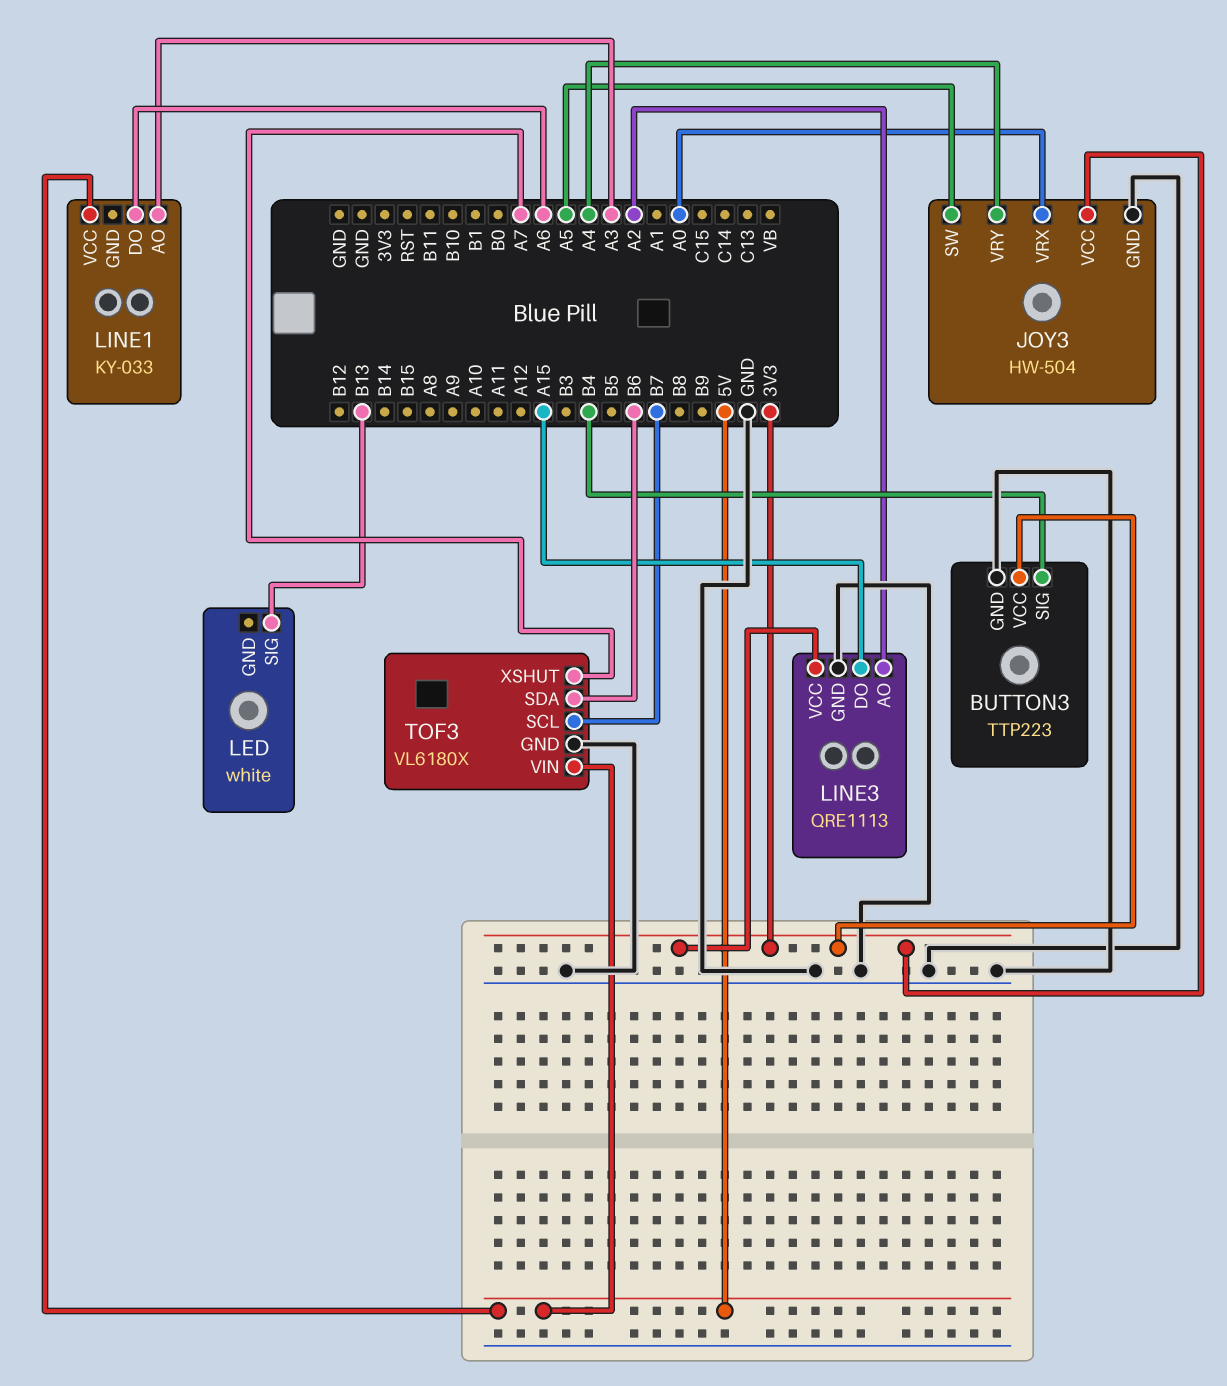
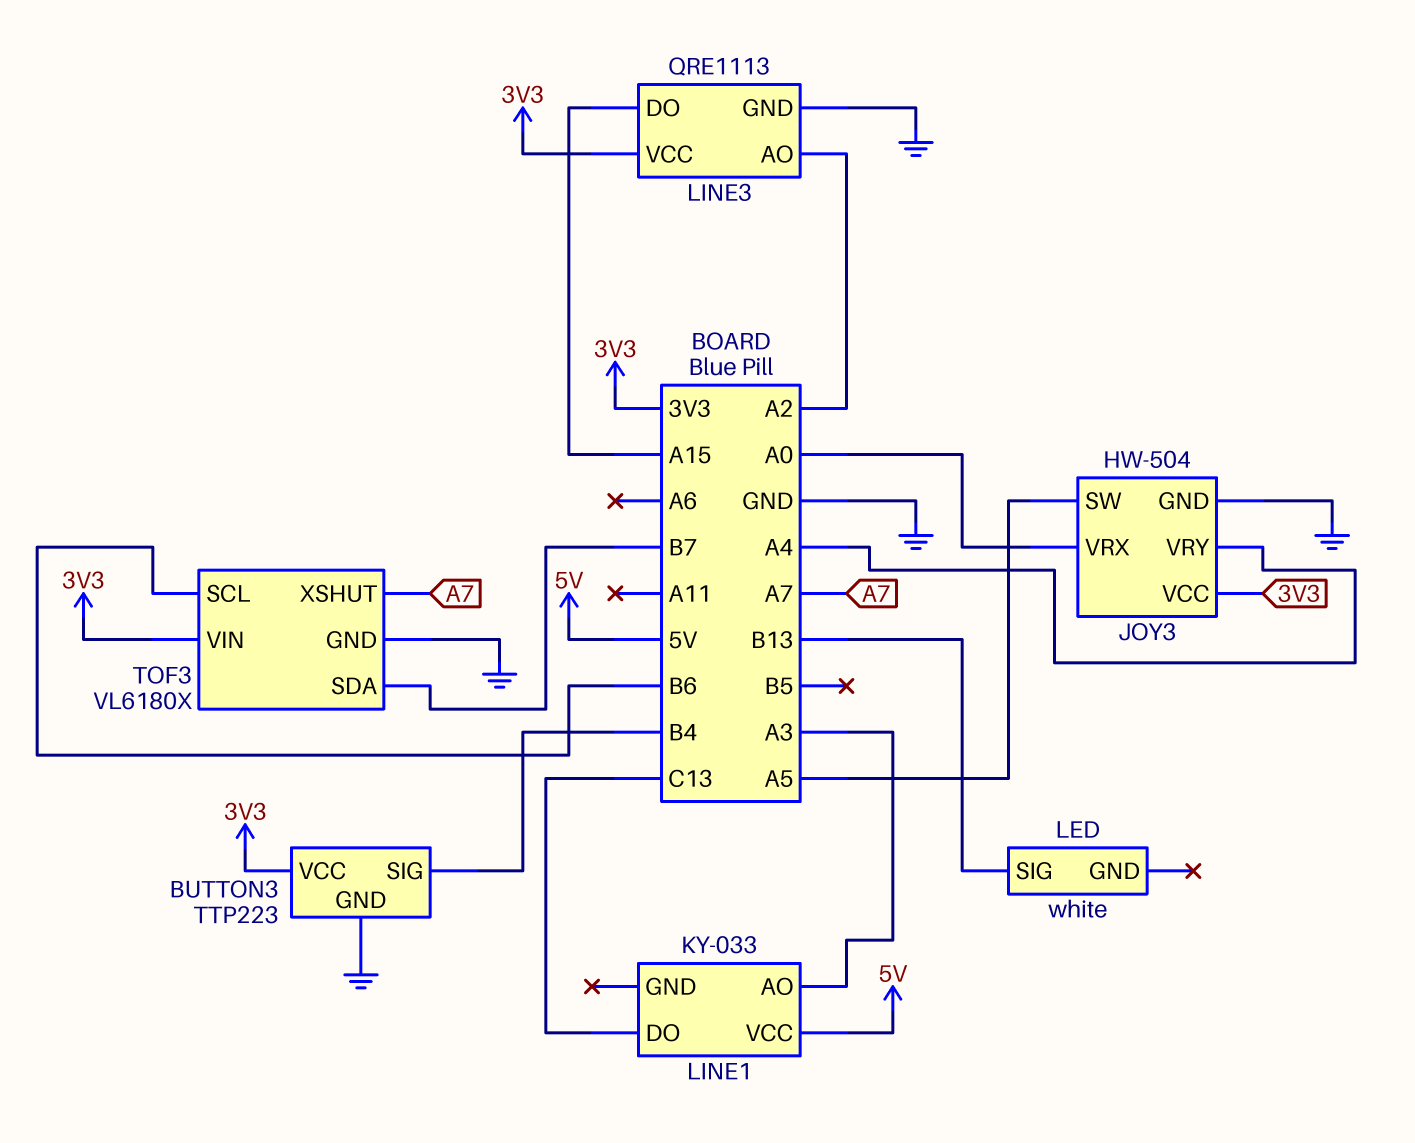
LINE1 pin DO: A6 -> C13
TOF3 pin SCL: B7 -> B6
TOF3 pin SDA: B6 -> B7
TOF3 pin VIN: 5V -> 3V3

